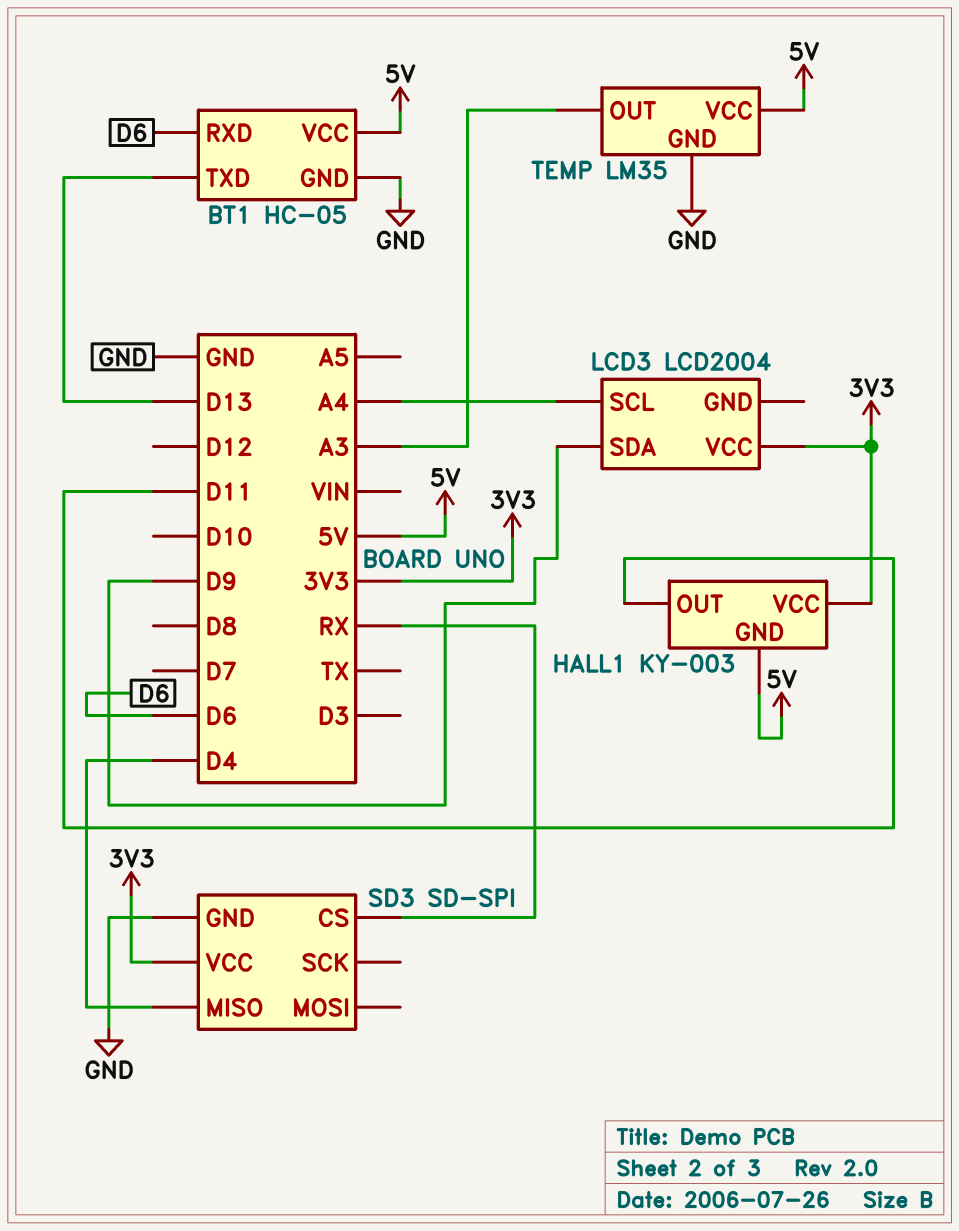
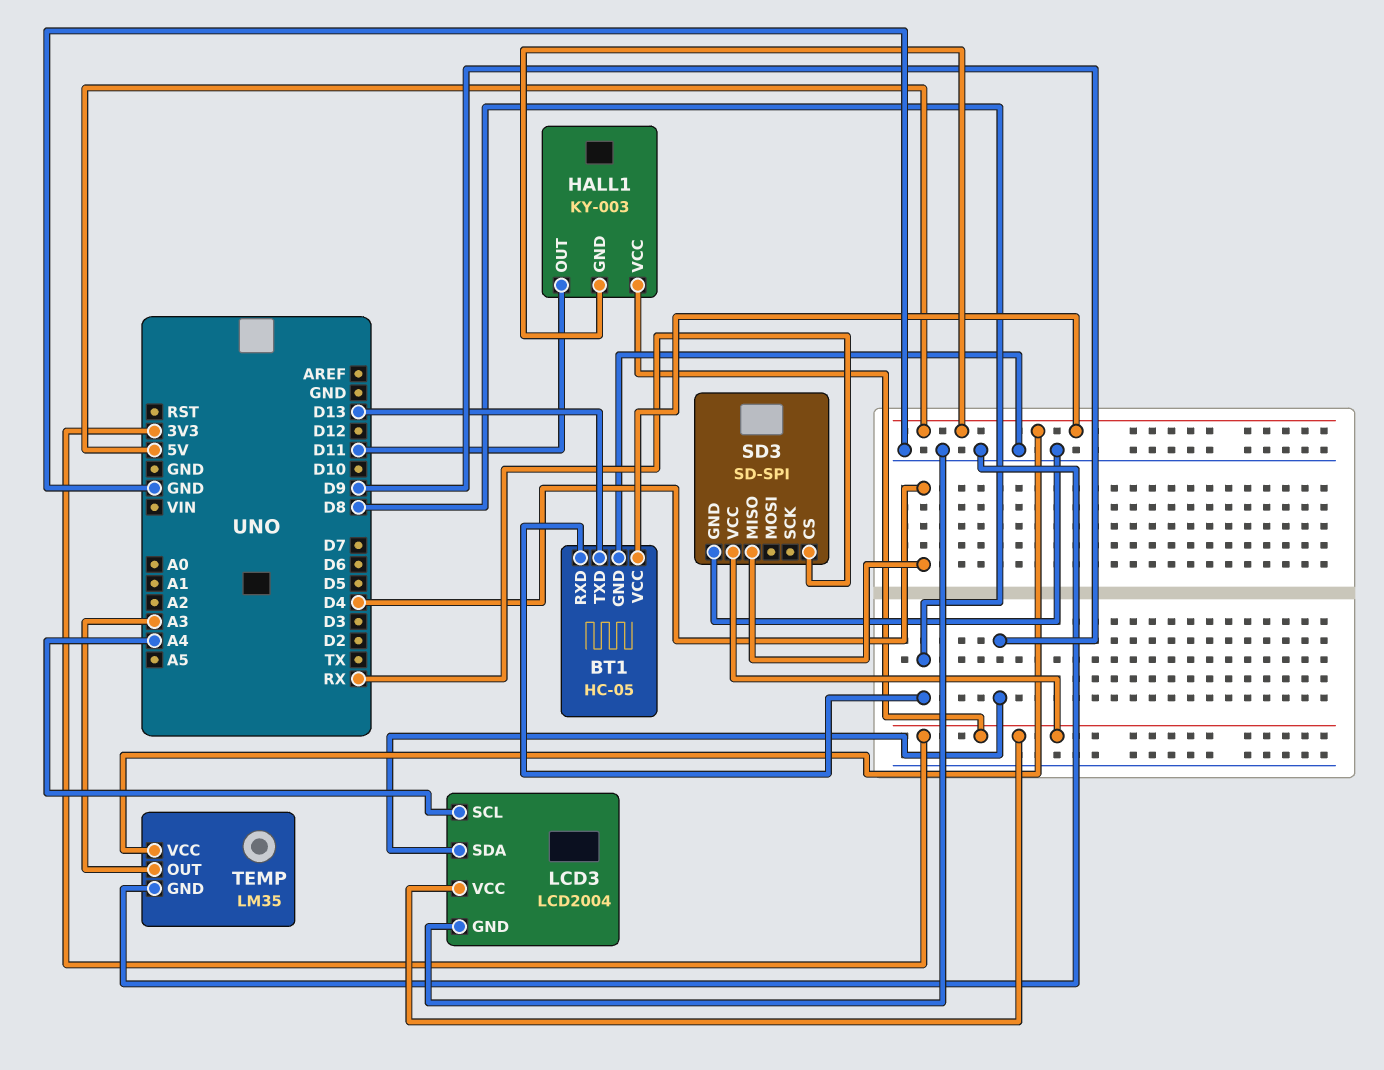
BT1 pin RXD: D6 -> D8
LCD3 pin GND: none -> GND

